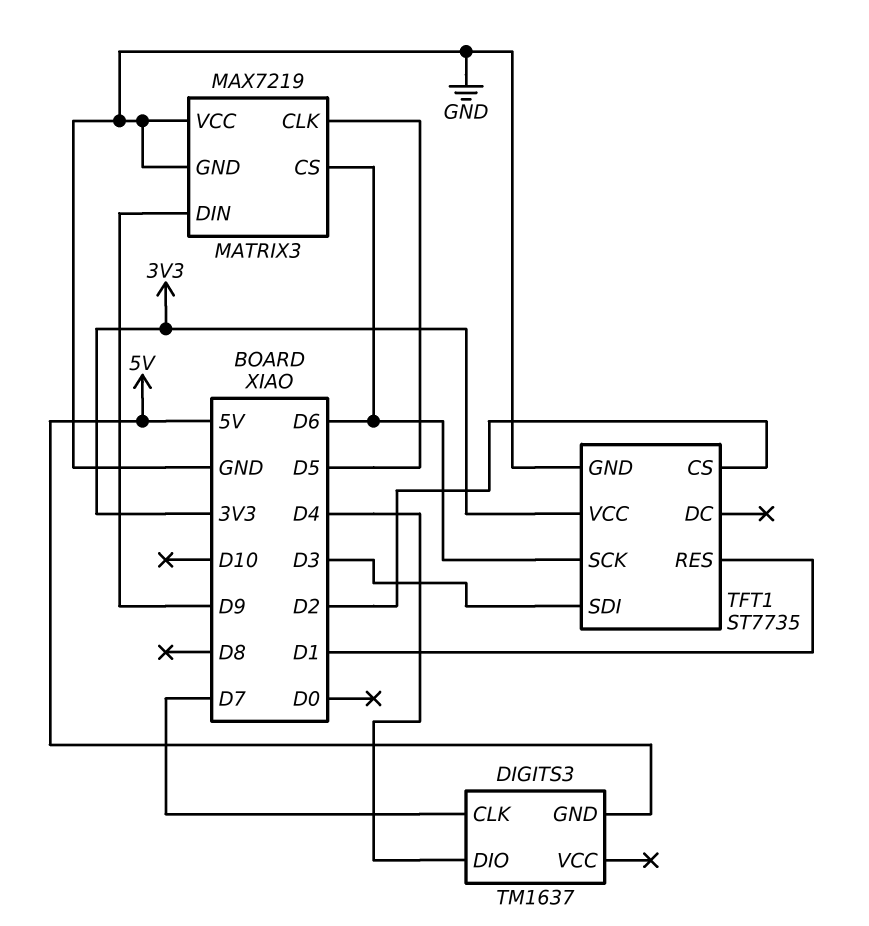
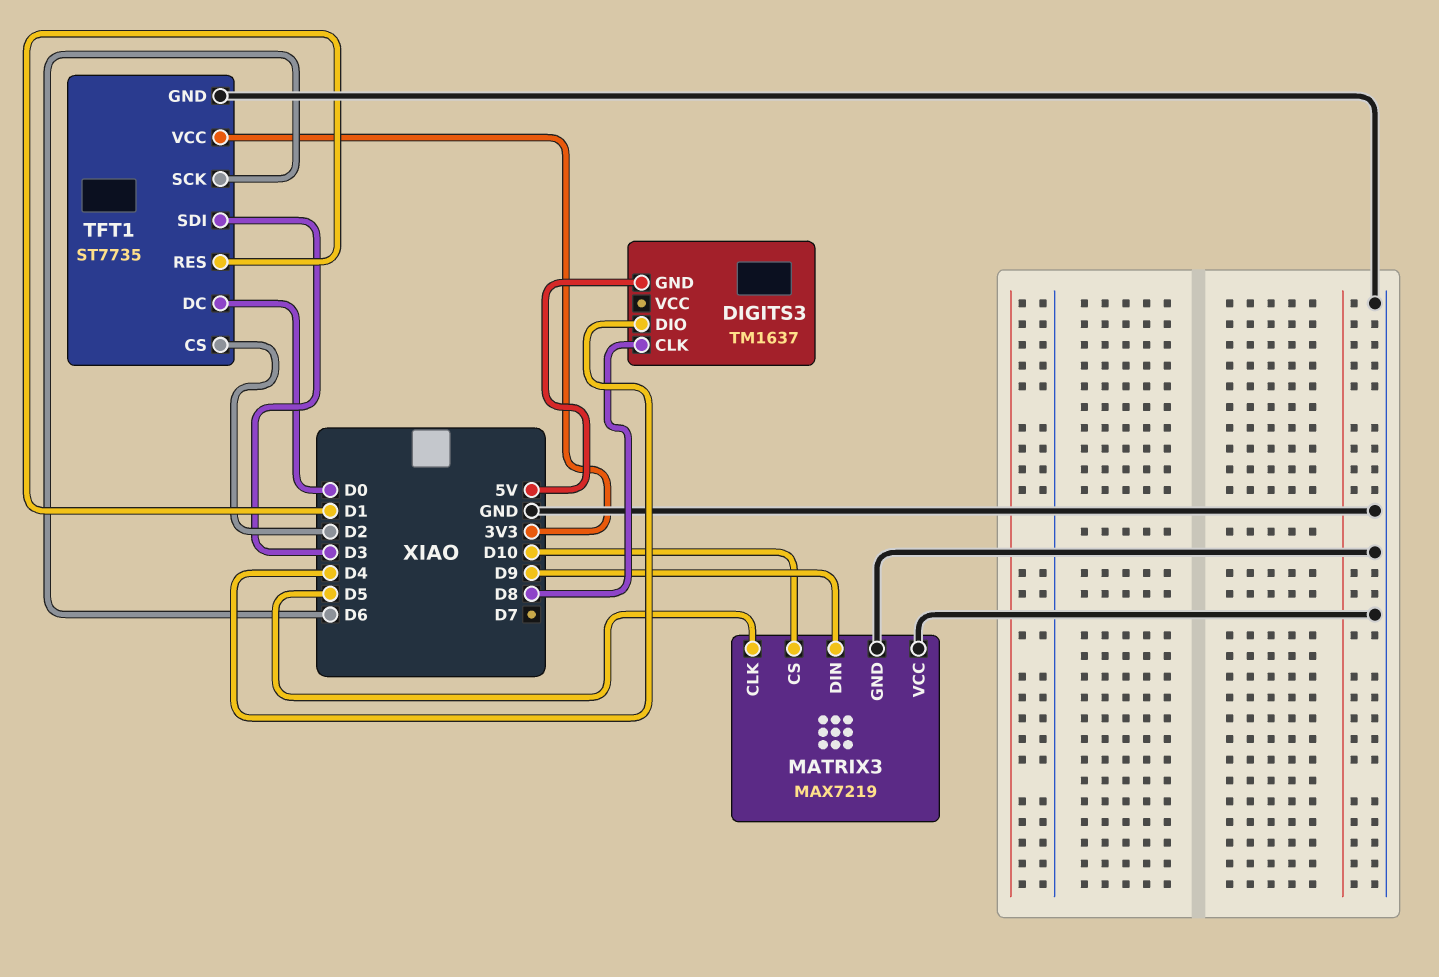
DIGITS3 pin CLK: D7 -> D8
MATRIX3 pin CS: D6 -> D10
TFT1 pin DC: none -> D0

